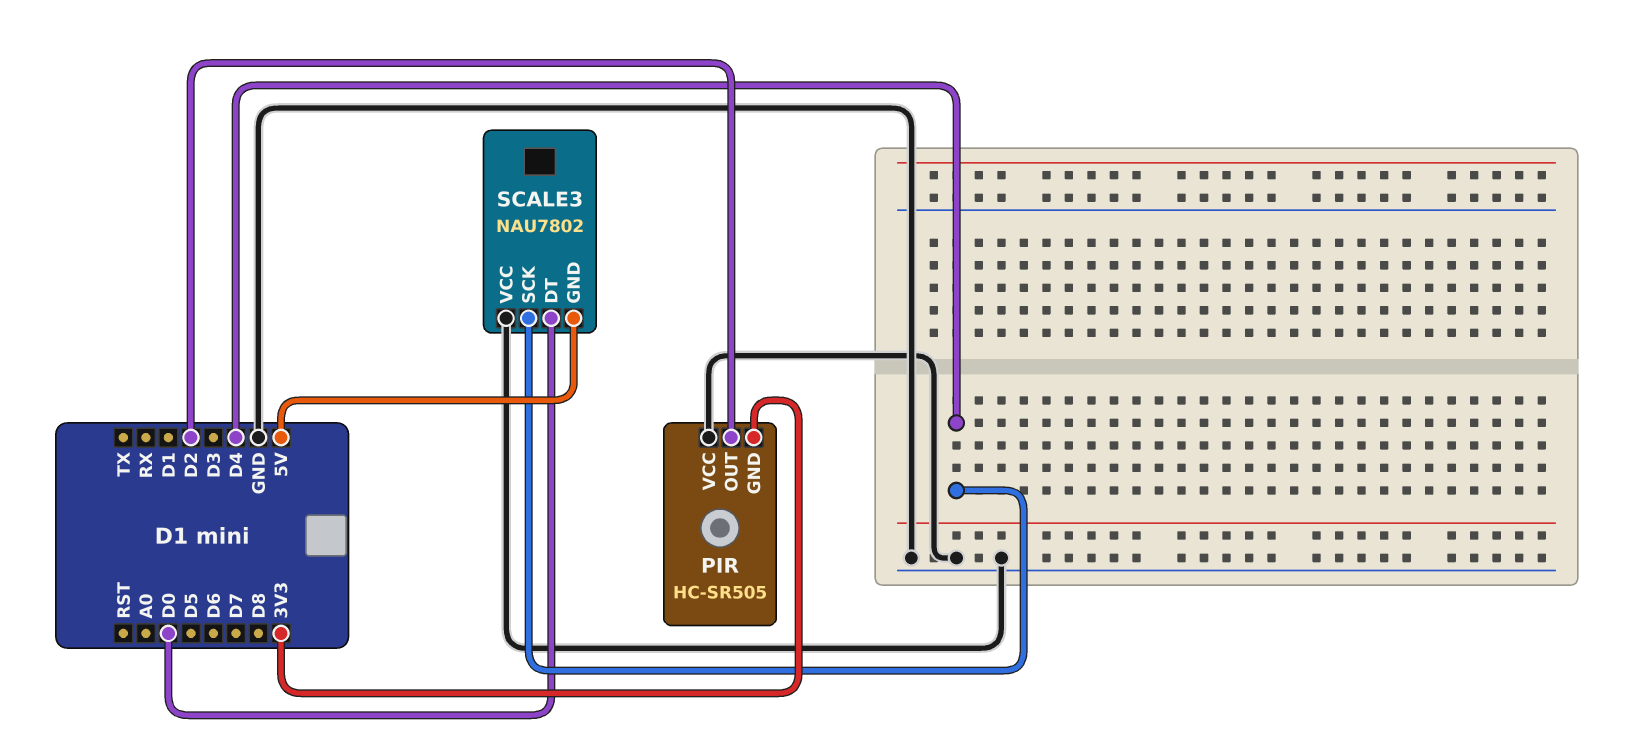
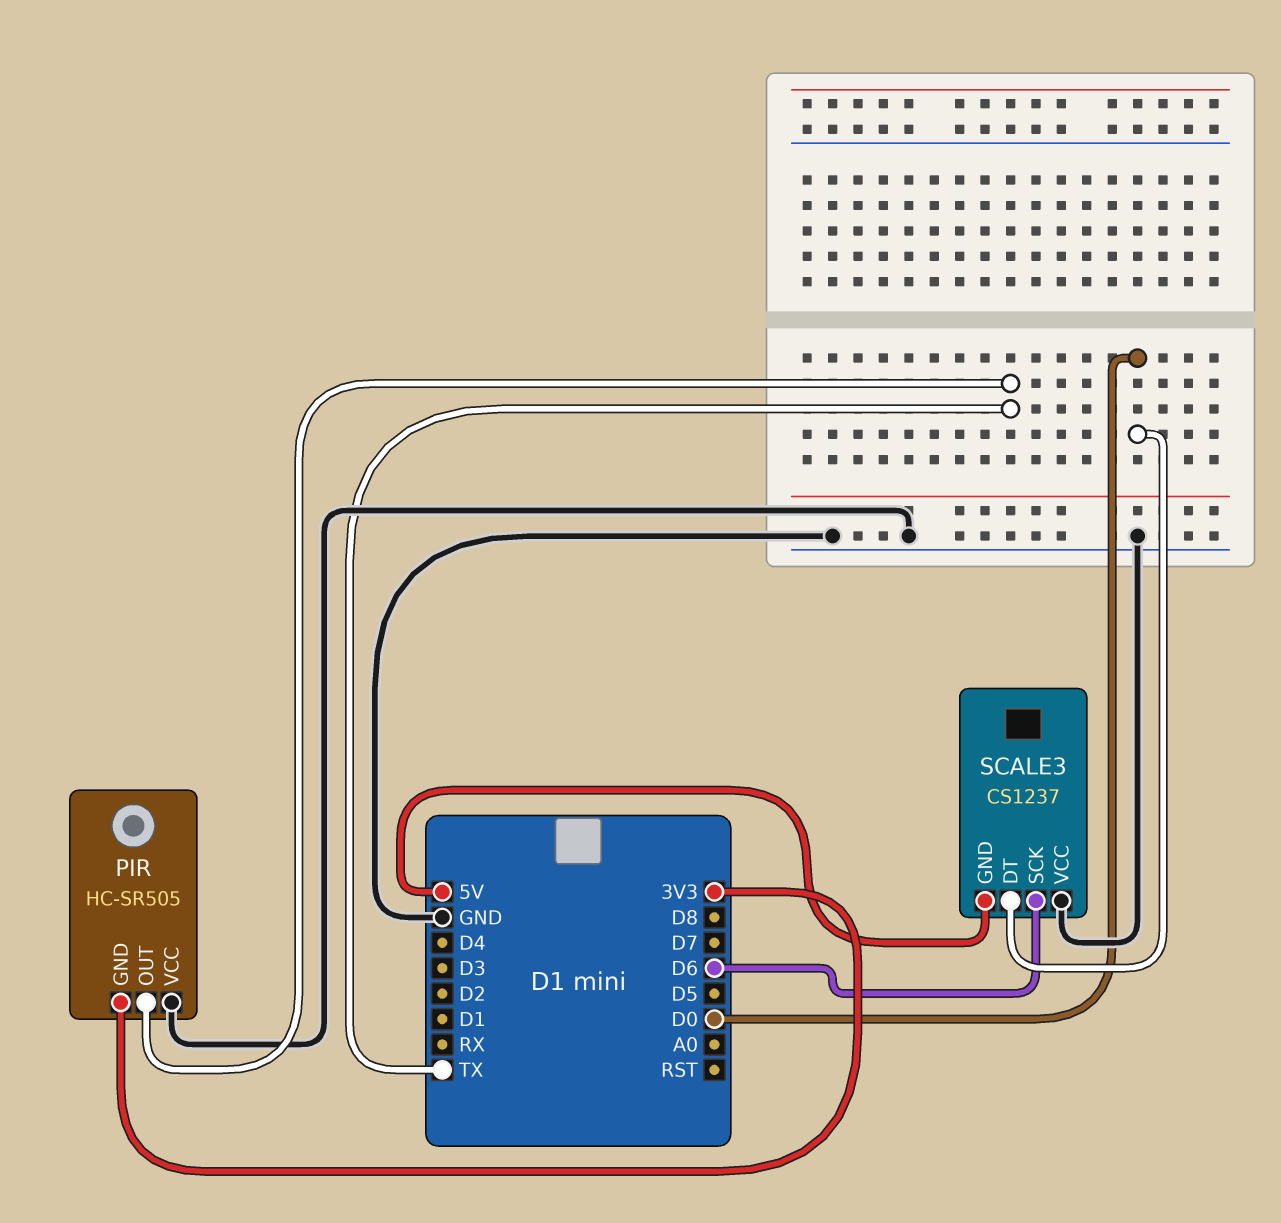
PIR pin OUT: D2 -> TX
SCALE3: NAU7802 -> CS1237
SCALE3 pin SCK: D4 -> D6

